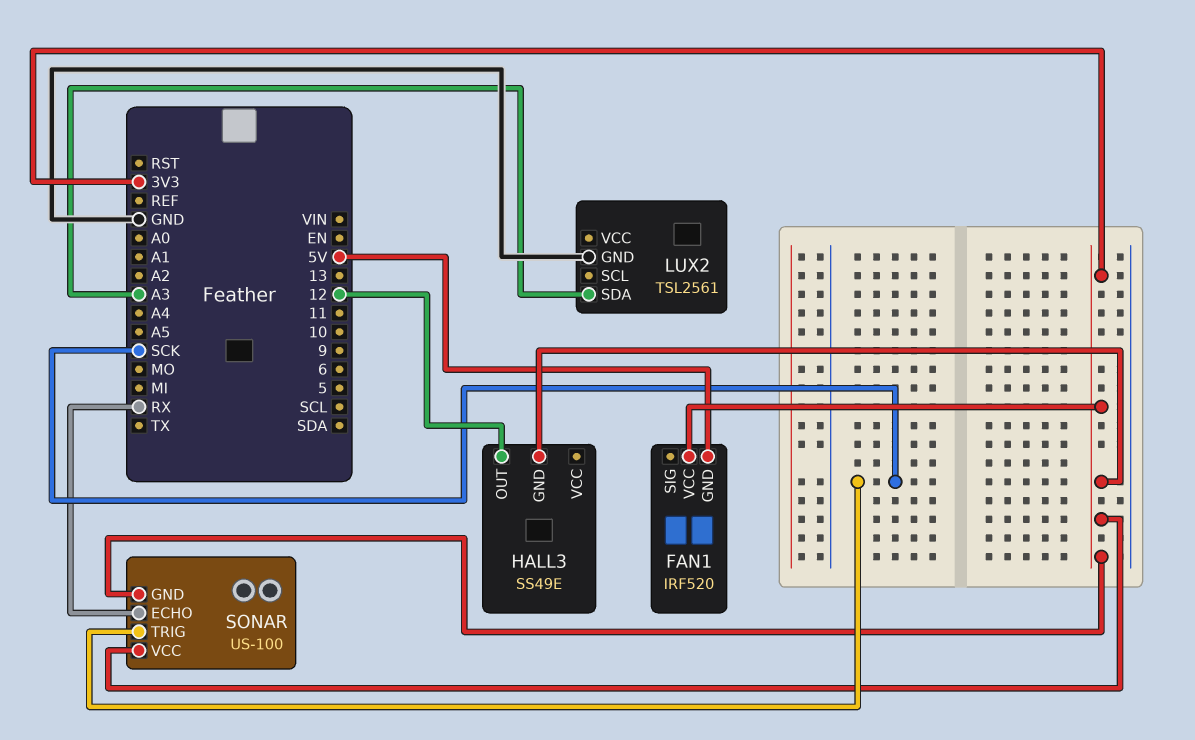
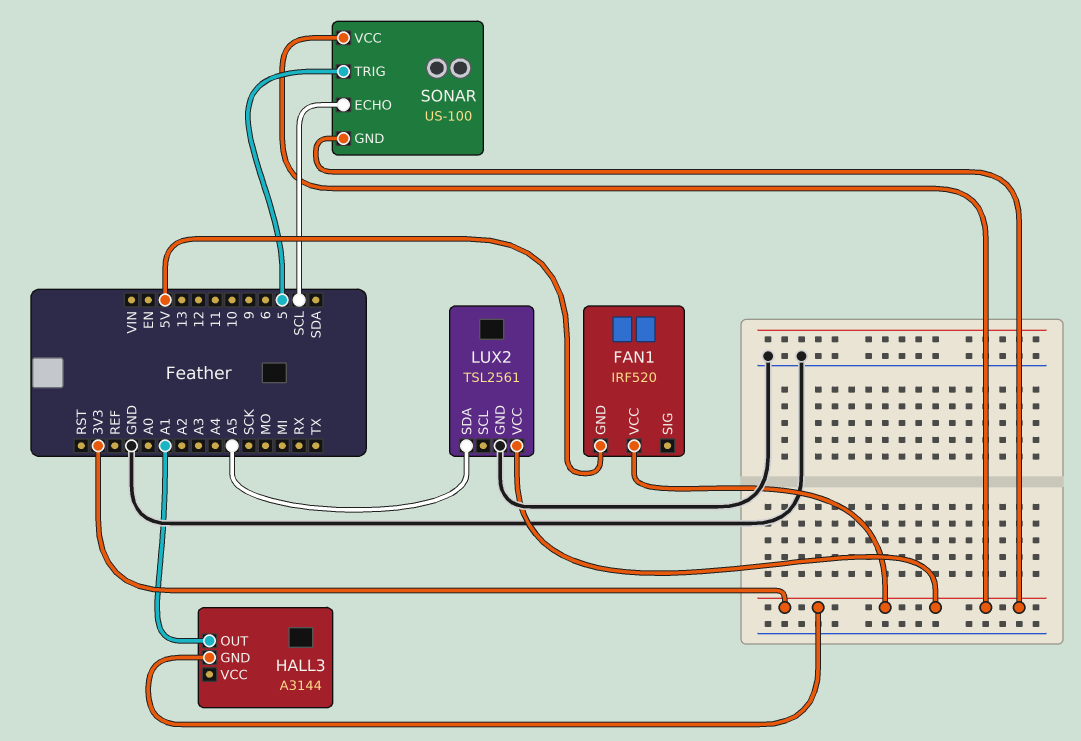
HALL3: SS49E -> A3144
HALL3 pin OUT: 12 -> A1
LUX2 pin SDA: A3 -> A5
LUX2 pin VCC: none -> 3V3
SONAR pin ECHO: RX -> SCL
SONAR pin TRIG: SCK -> 5

